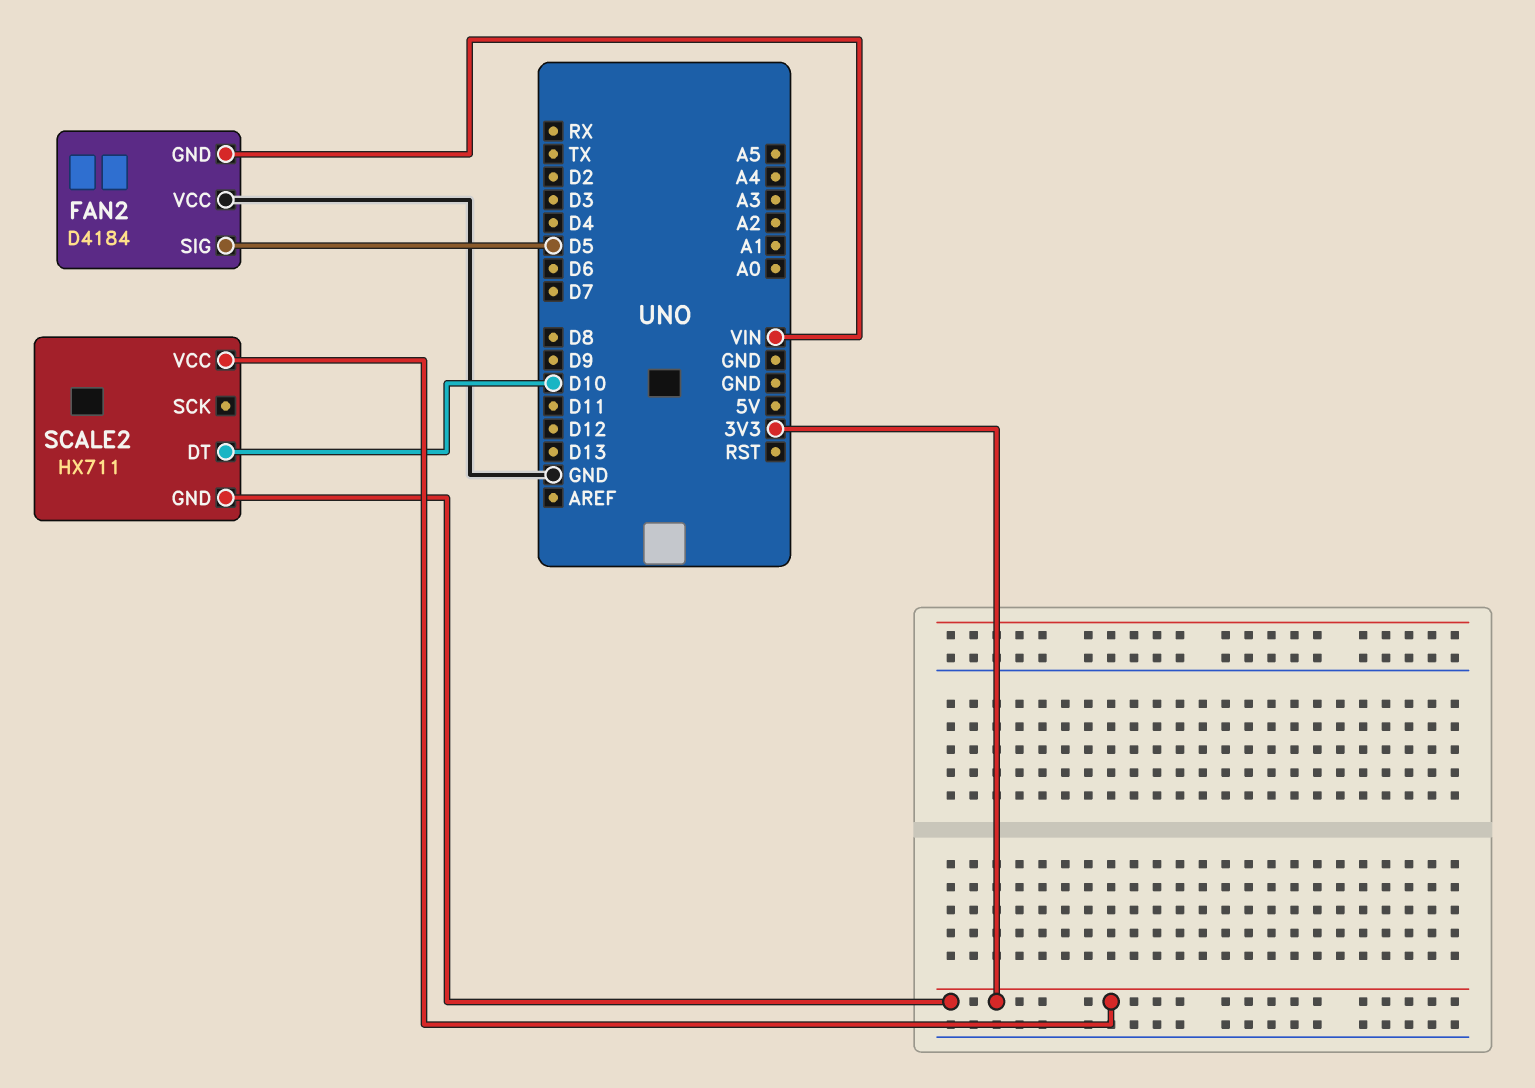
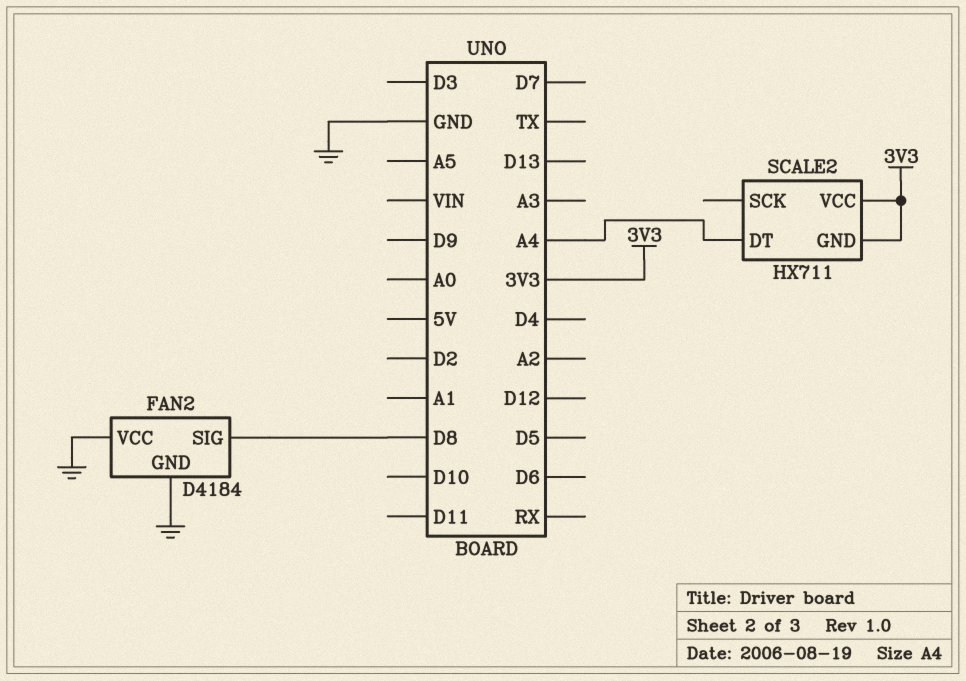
FAN2 pin GND: VIN -> GND
FAN2 pin SIG: D5 -> D8
SCALE2 pin DT: D10 -> A4

